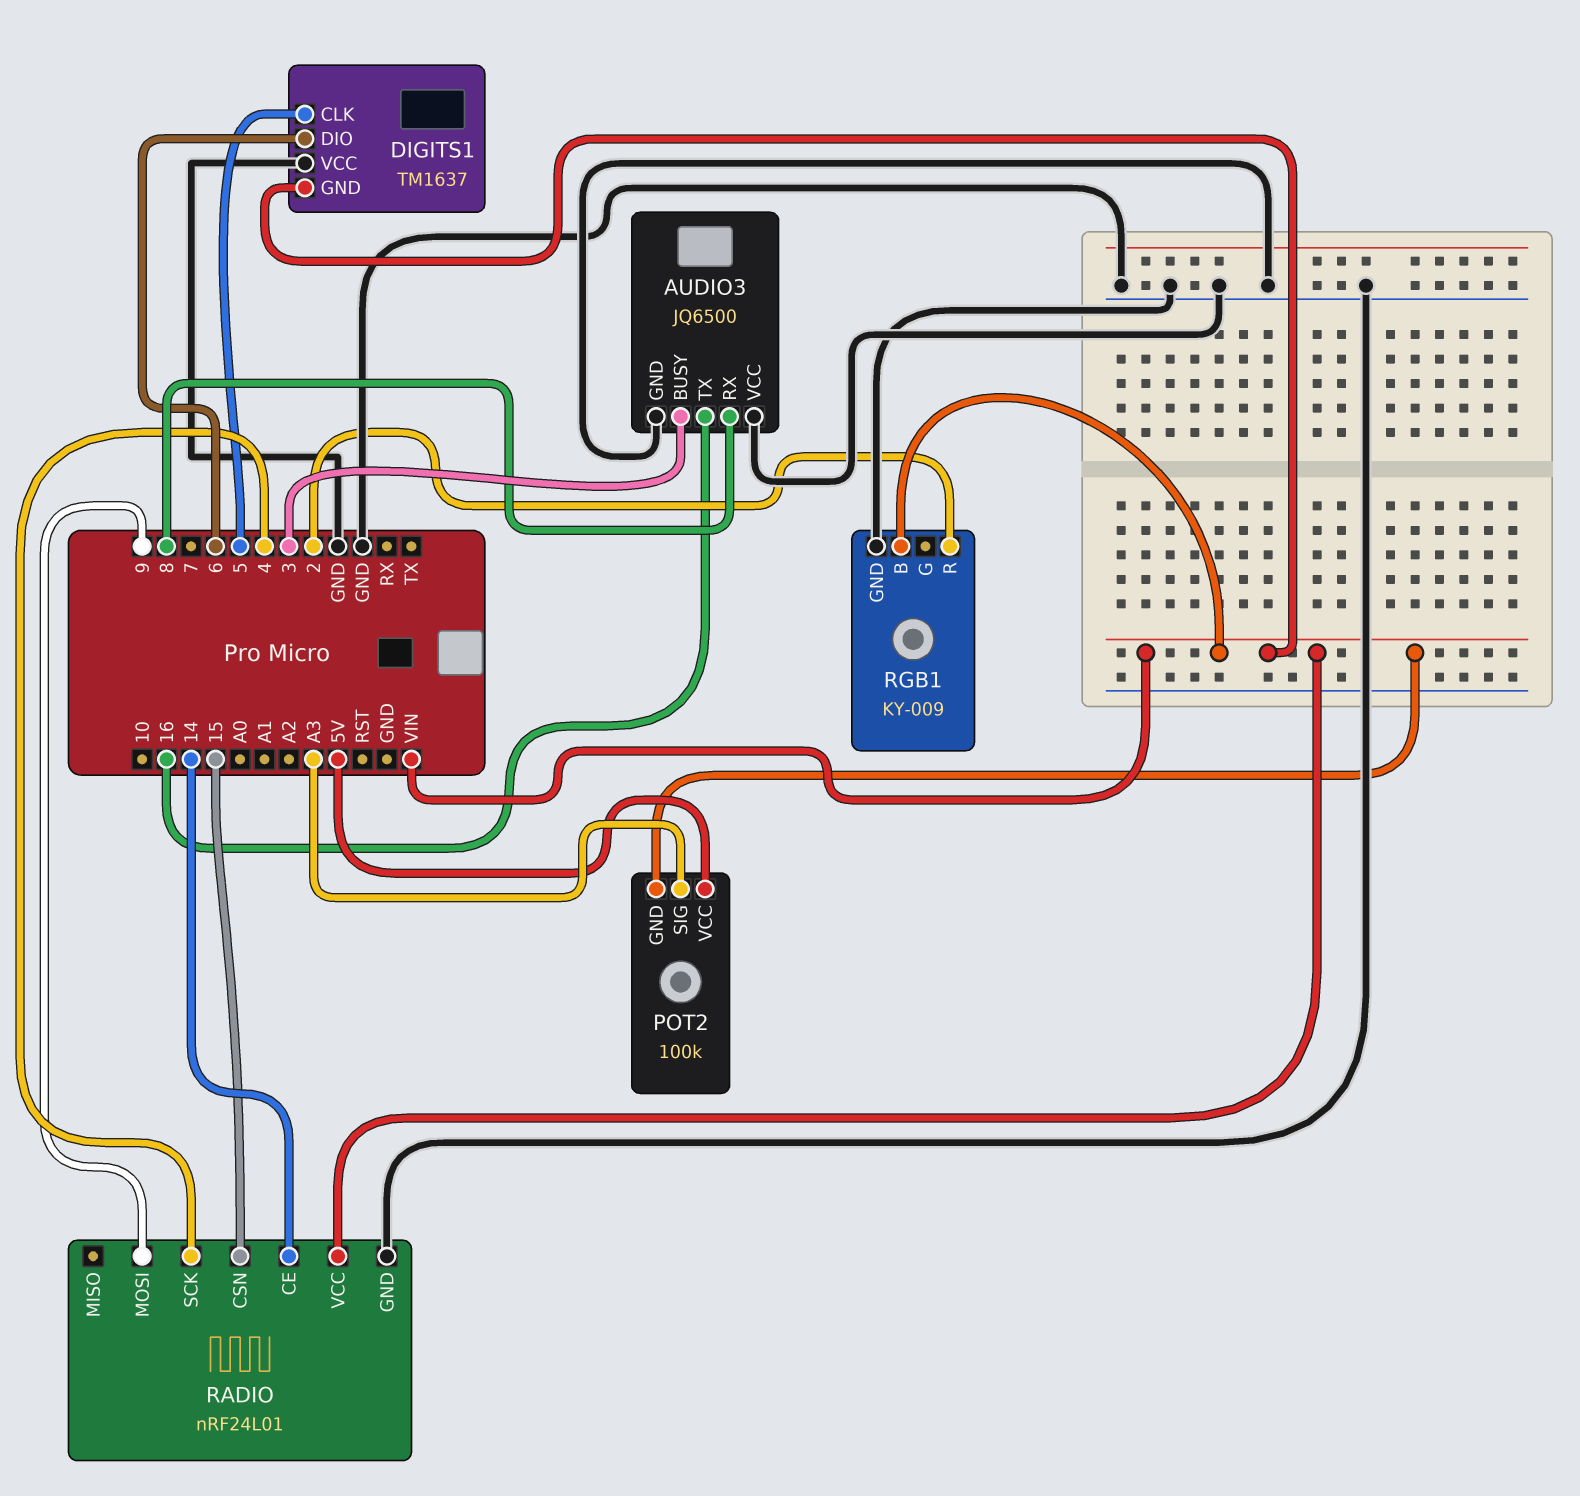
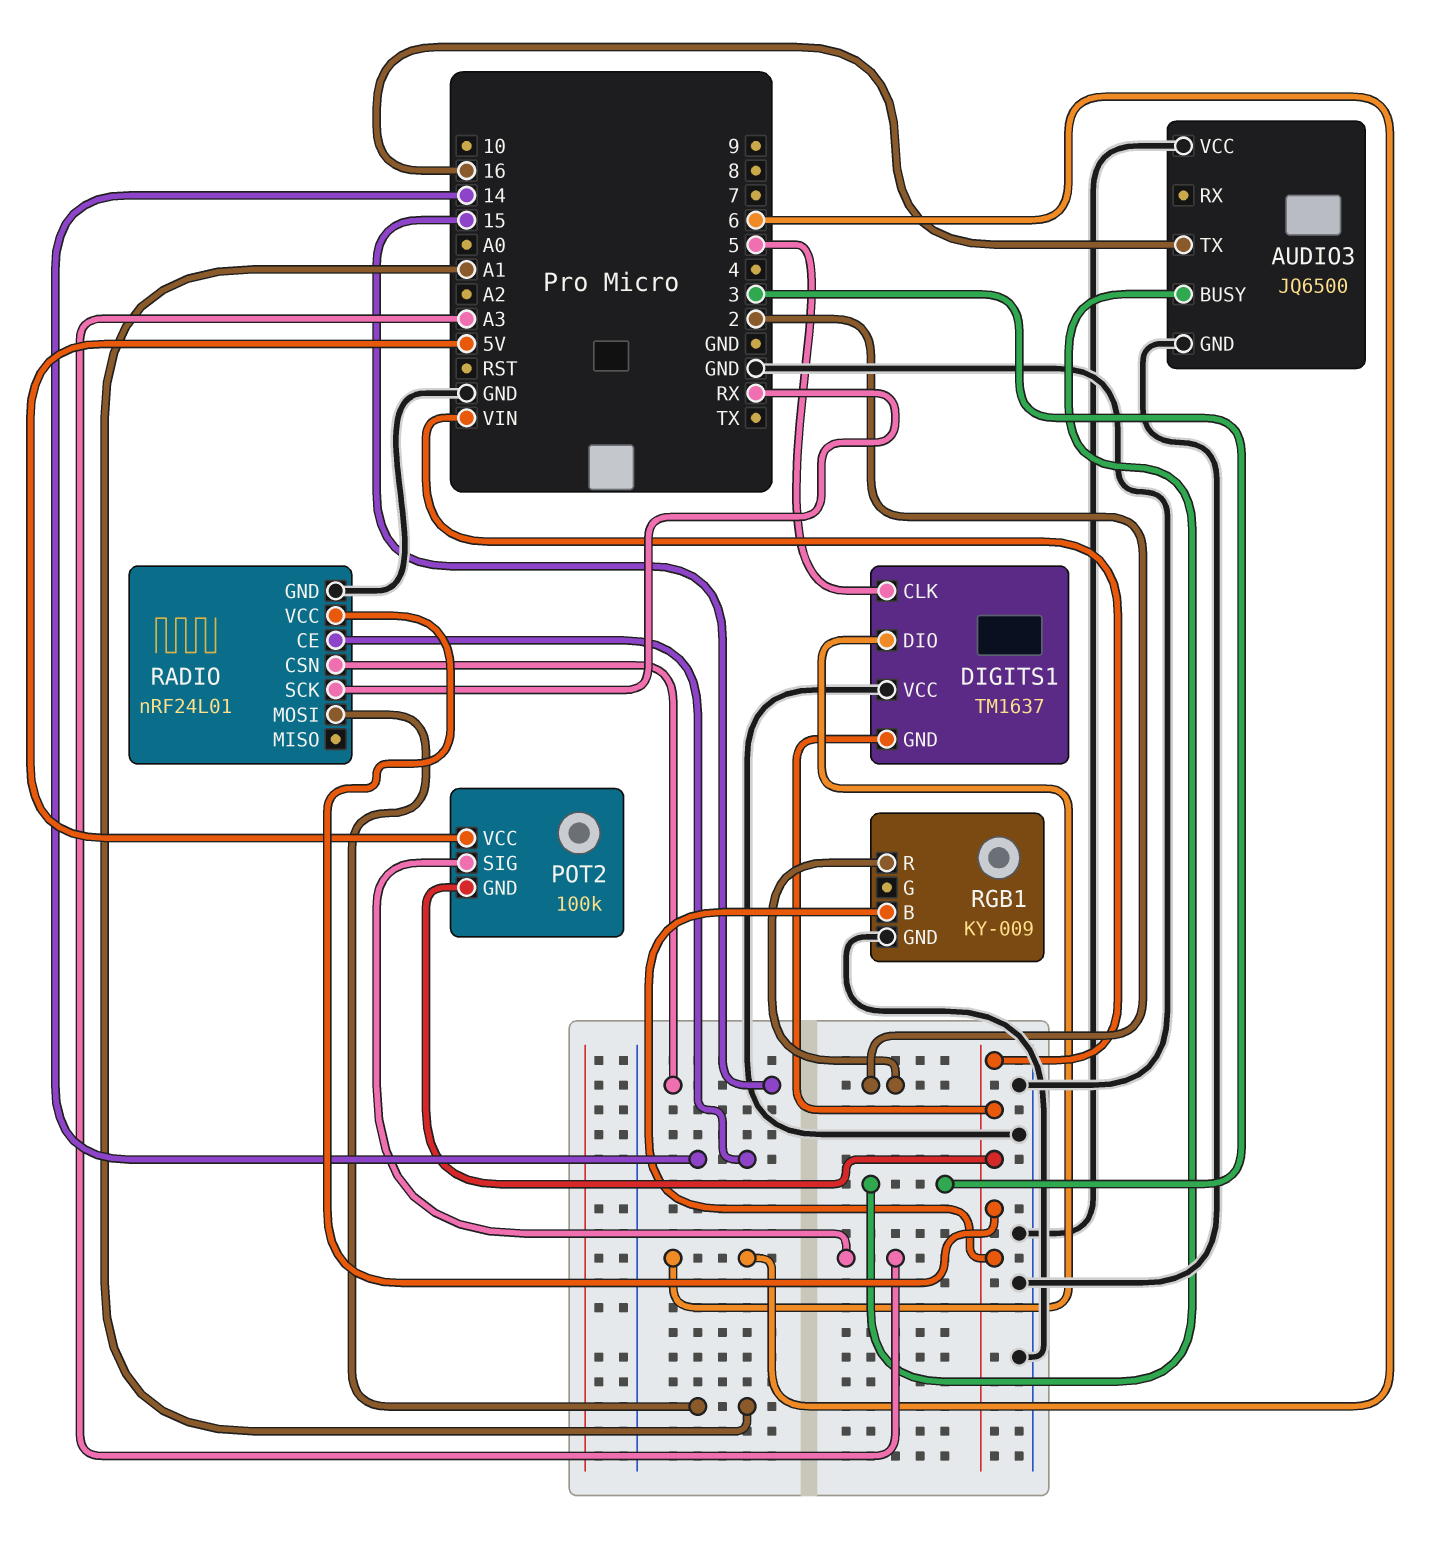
AUDIO3 pin RX: 8 -> none
RADIO pin MOSI: 9 -> A1
RADIO pin SCK: 4 -> RX

